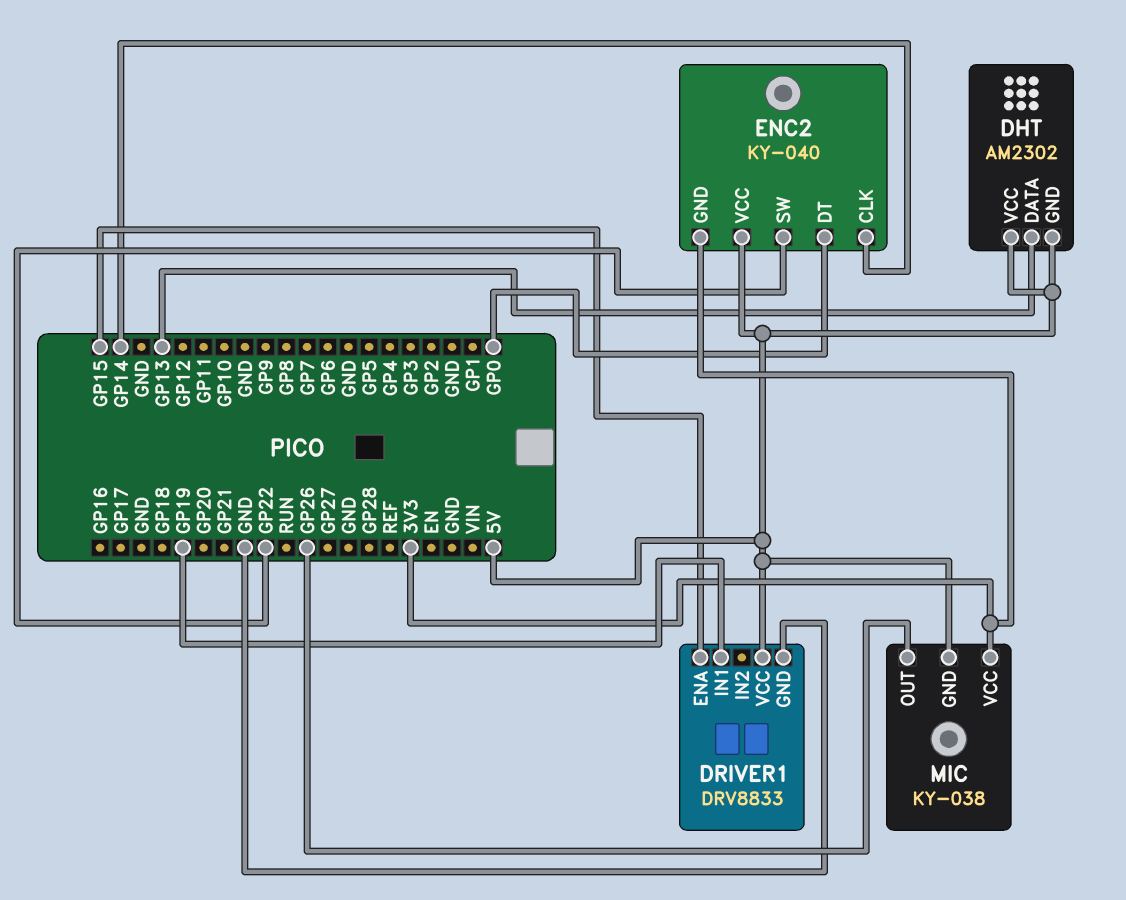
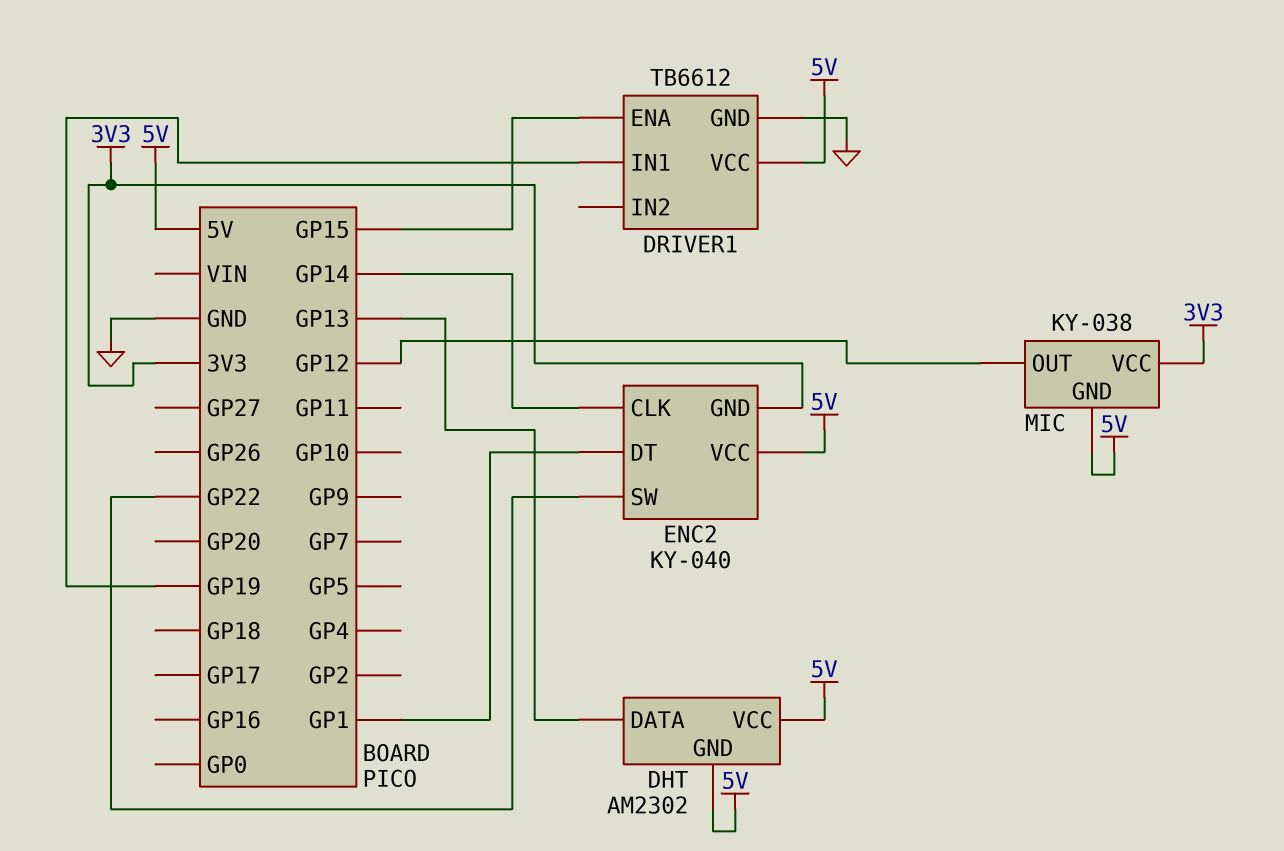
DRIVER1: DRV8833 -> TB6612
ENC2 pin DT: GP0 -> GP1
MIC pin OUT: GP26 -> GP12

